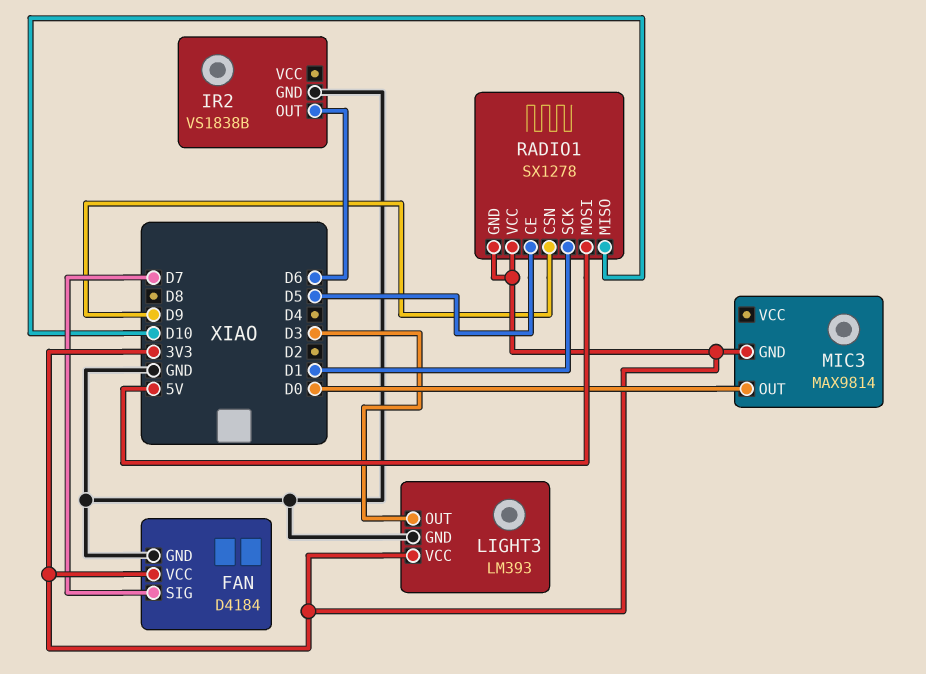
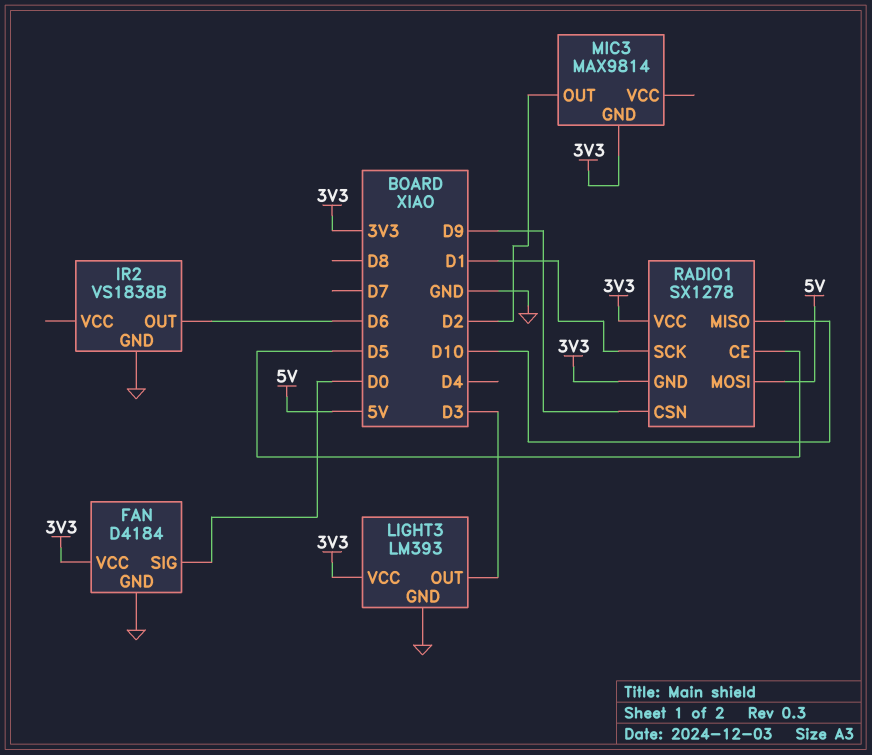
FAN pin SIG: D7 -> D0
MIC3 pin OUT: D0 -> D2

